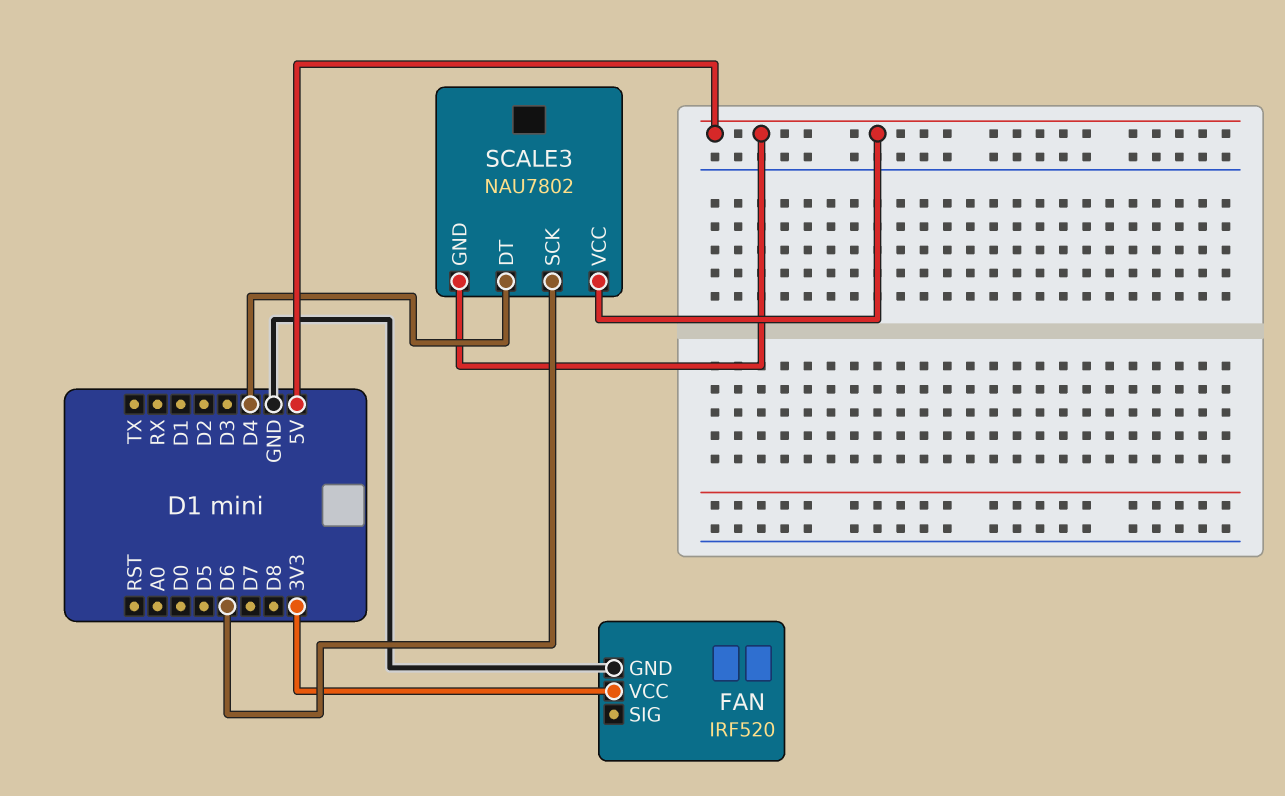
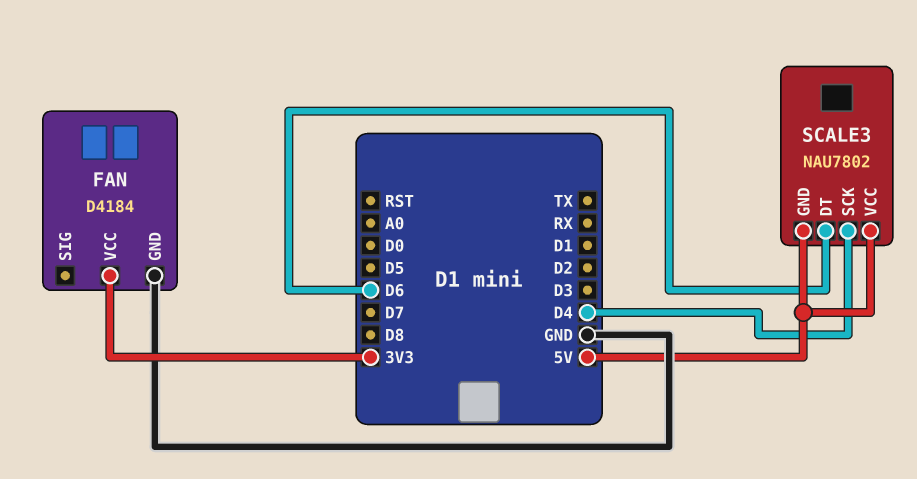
FAN: IRF520 -> D4184
SCALE3 pin DT: D4 -> D6
SCALE3 pin SCK: D6 -> D4

